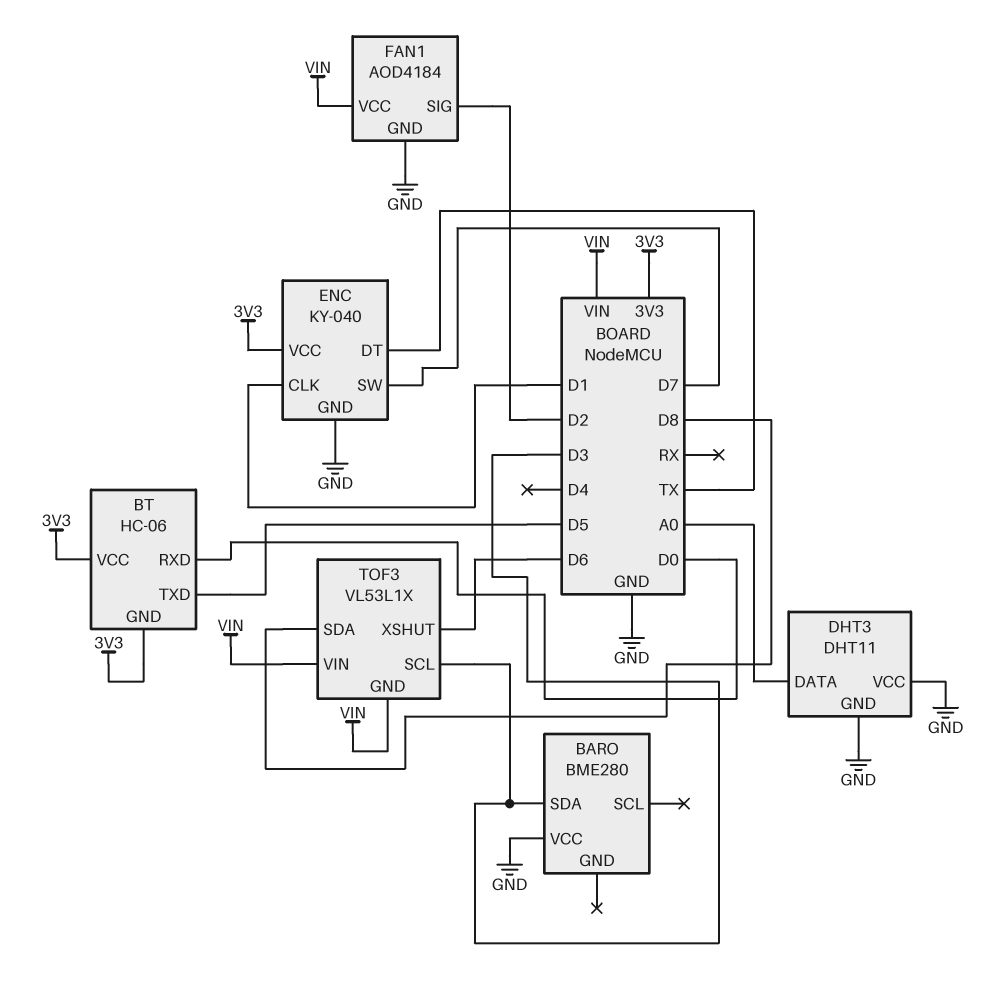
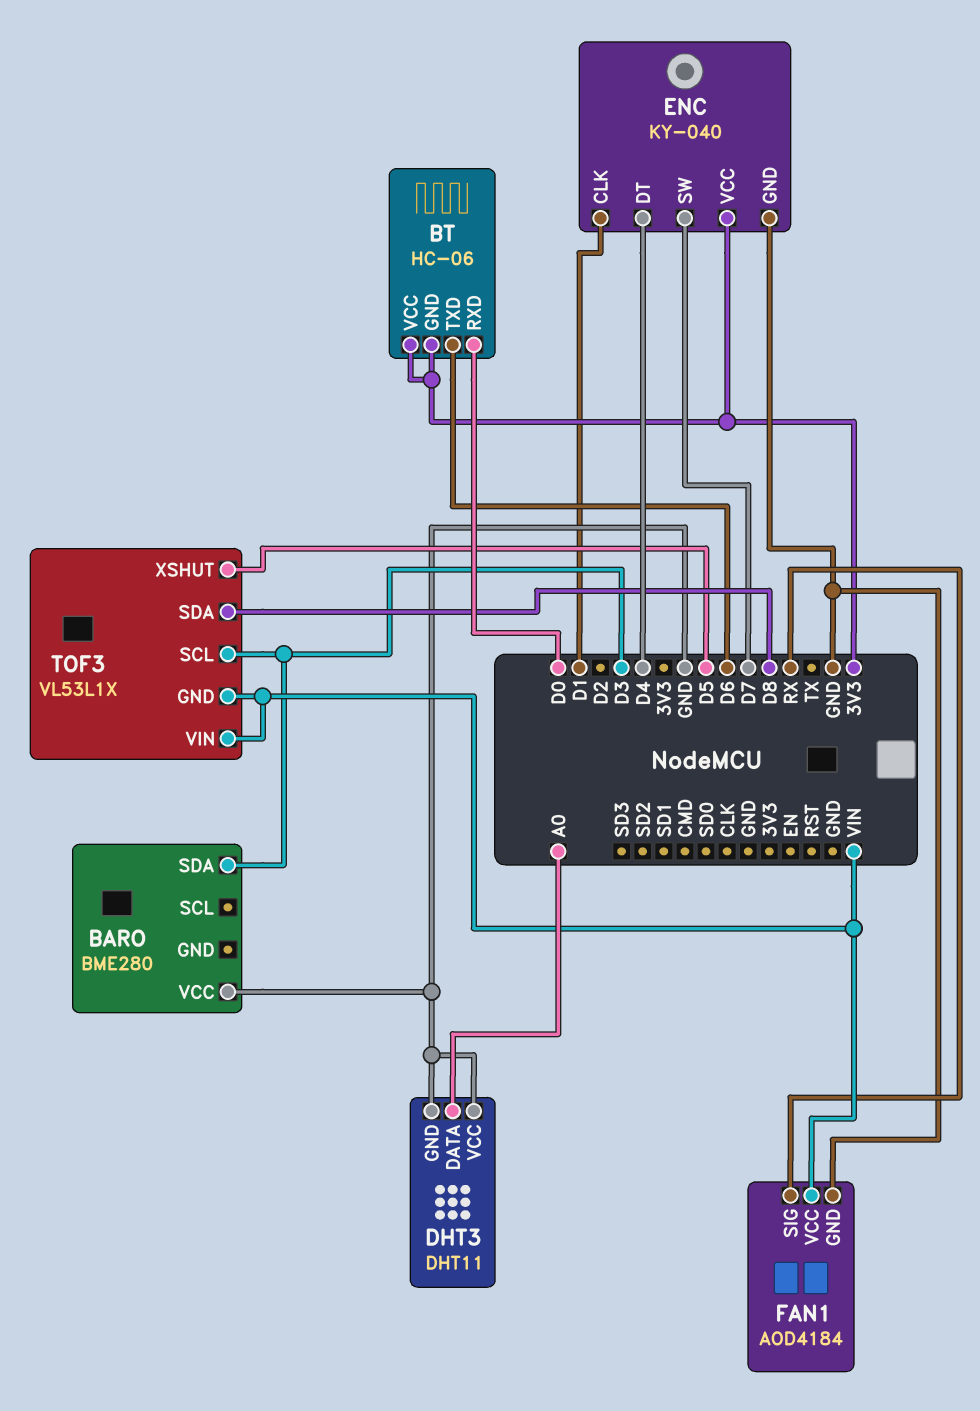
BT pin TXD: D5 -> D6
ENC pin DT: TX -> D4
FAN1 pin SIG: D2 -> RX
TOF3 pin XSHUT: D6 -> D5

